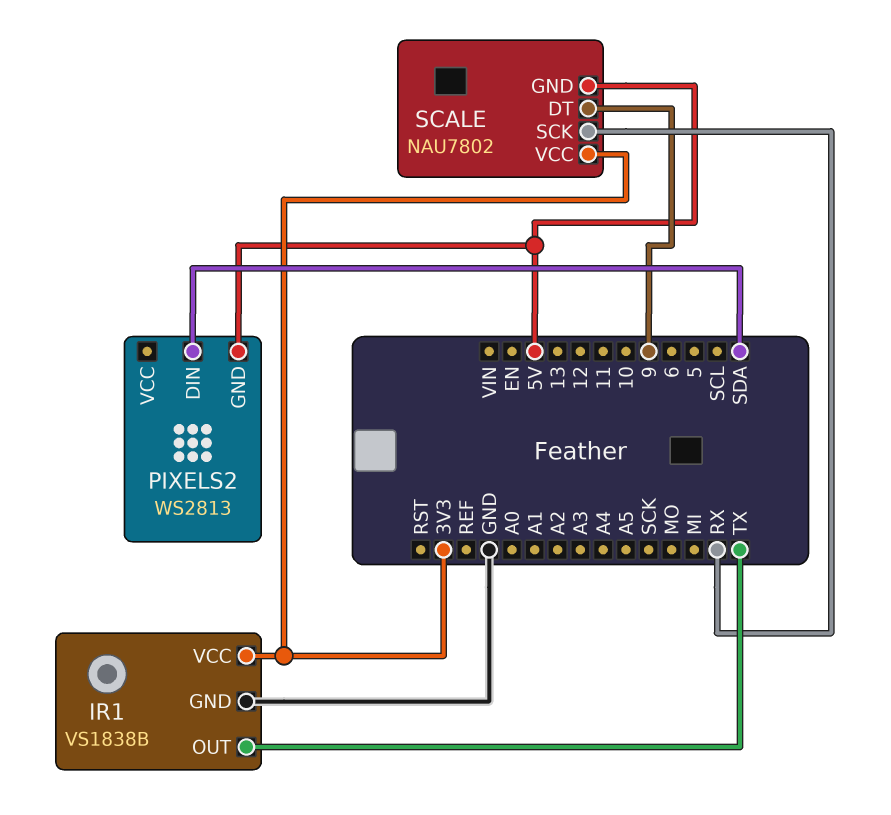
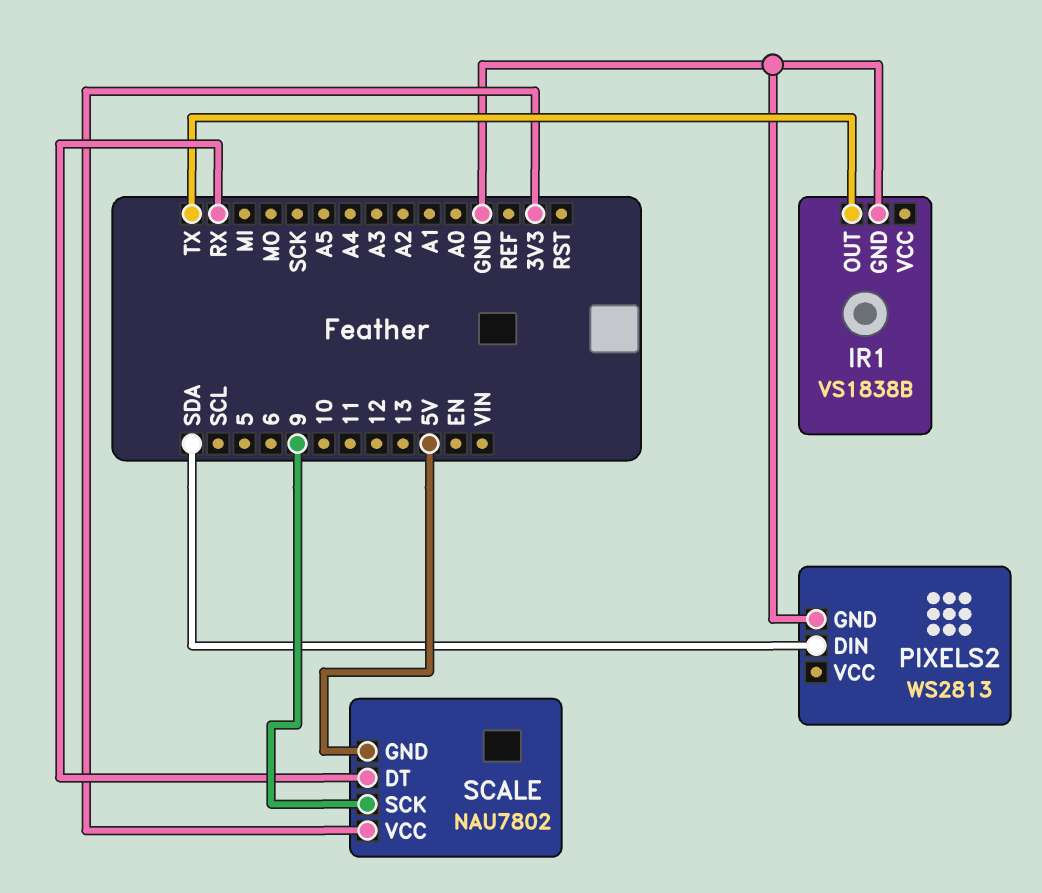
IR1 pin VCC: 3V3 -> none
PIXELS2 pin GND: 5V -> GND
SCALE pin DT: 9 -> RX
SCALE pin SCK: RX -> 9

